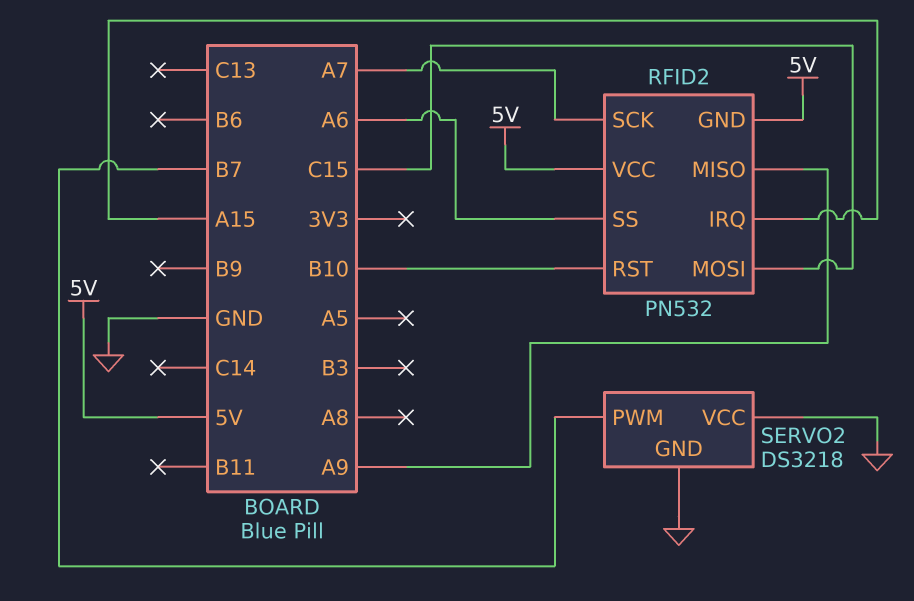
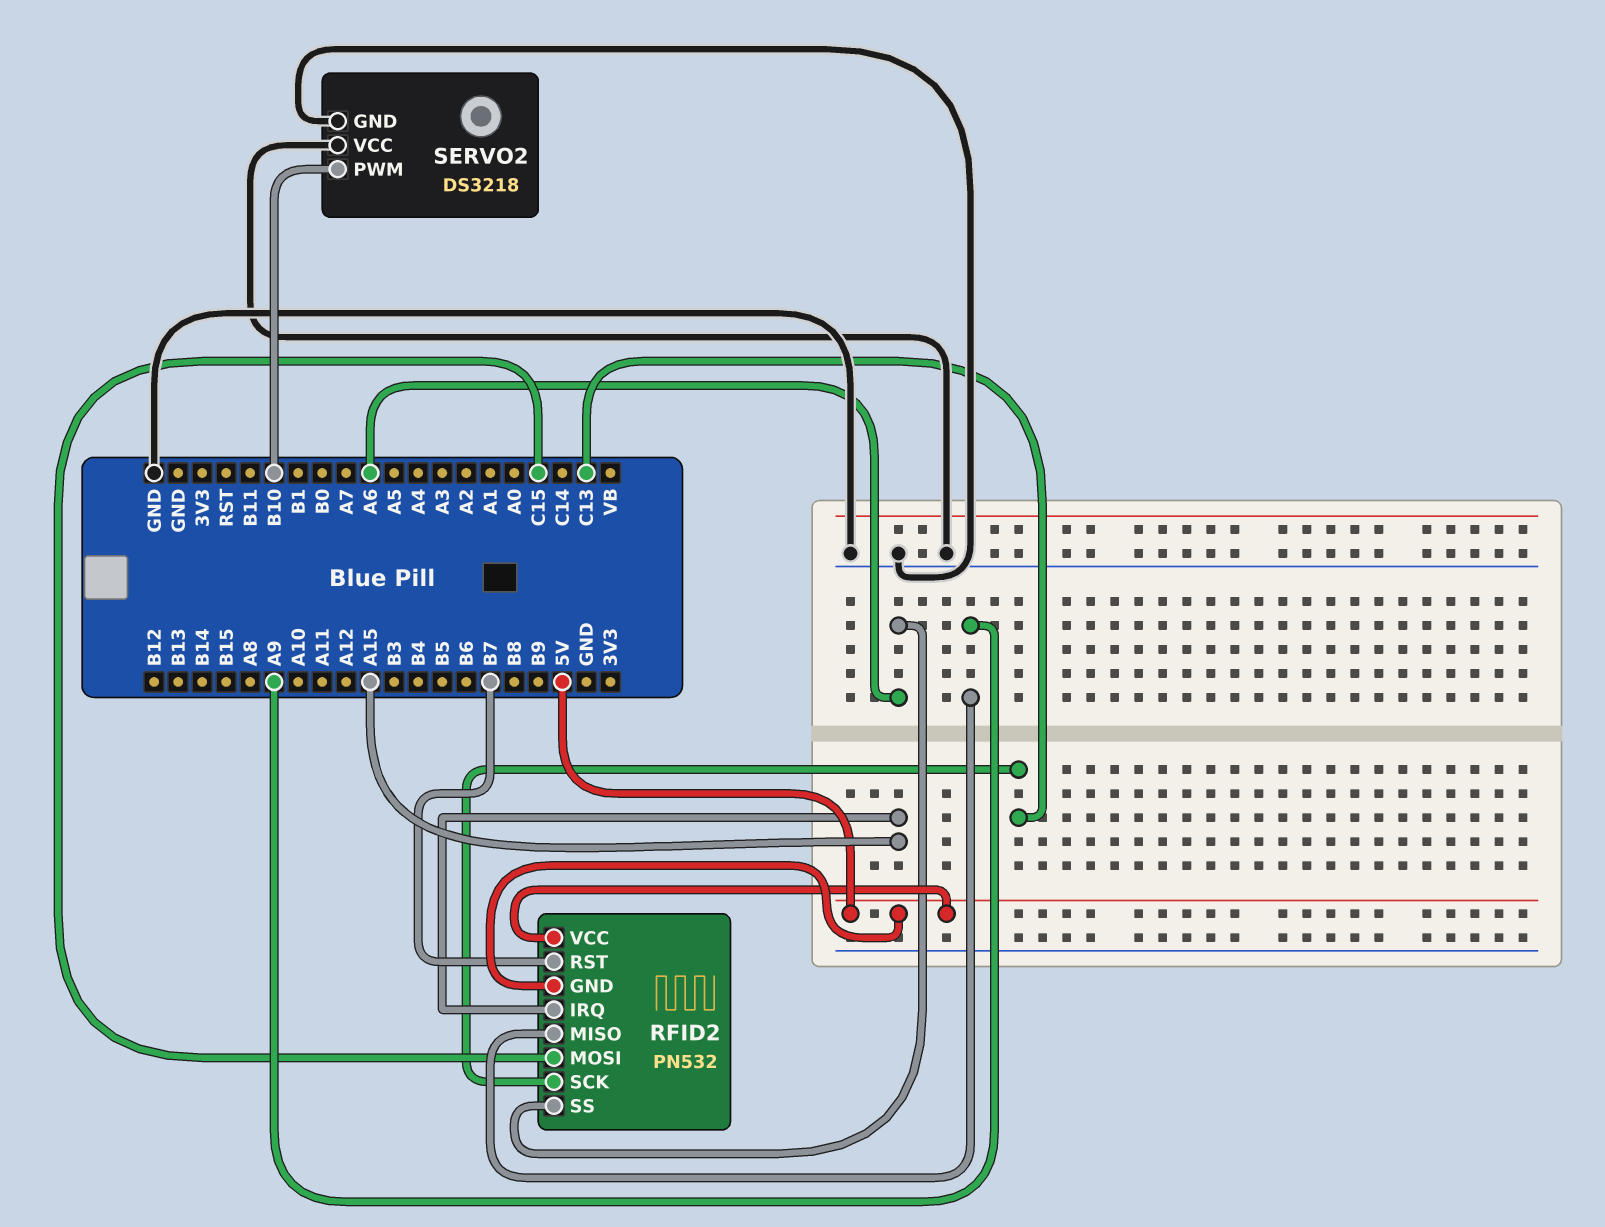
RFID2 pin RST: B10 -> B7
RFID2 pin SCK: A7 -> C13
SERVO2 pin PWM: B7 -> B10

